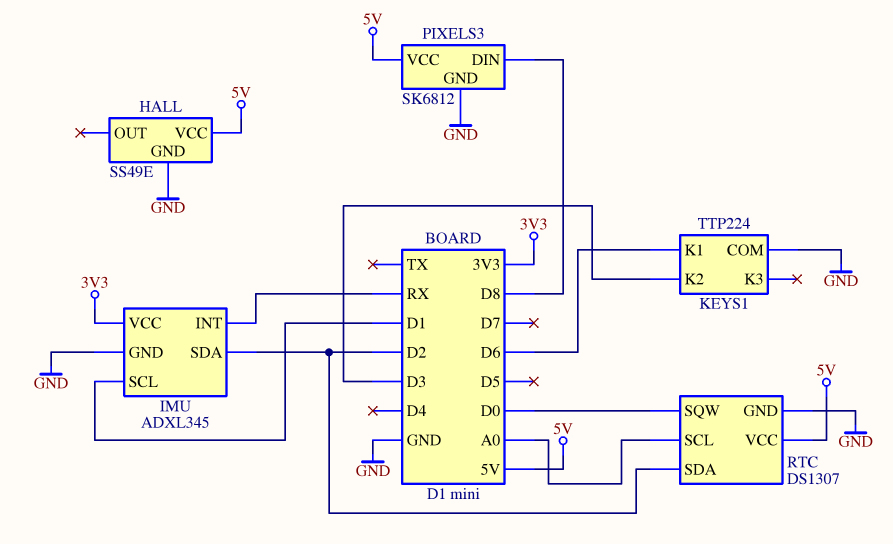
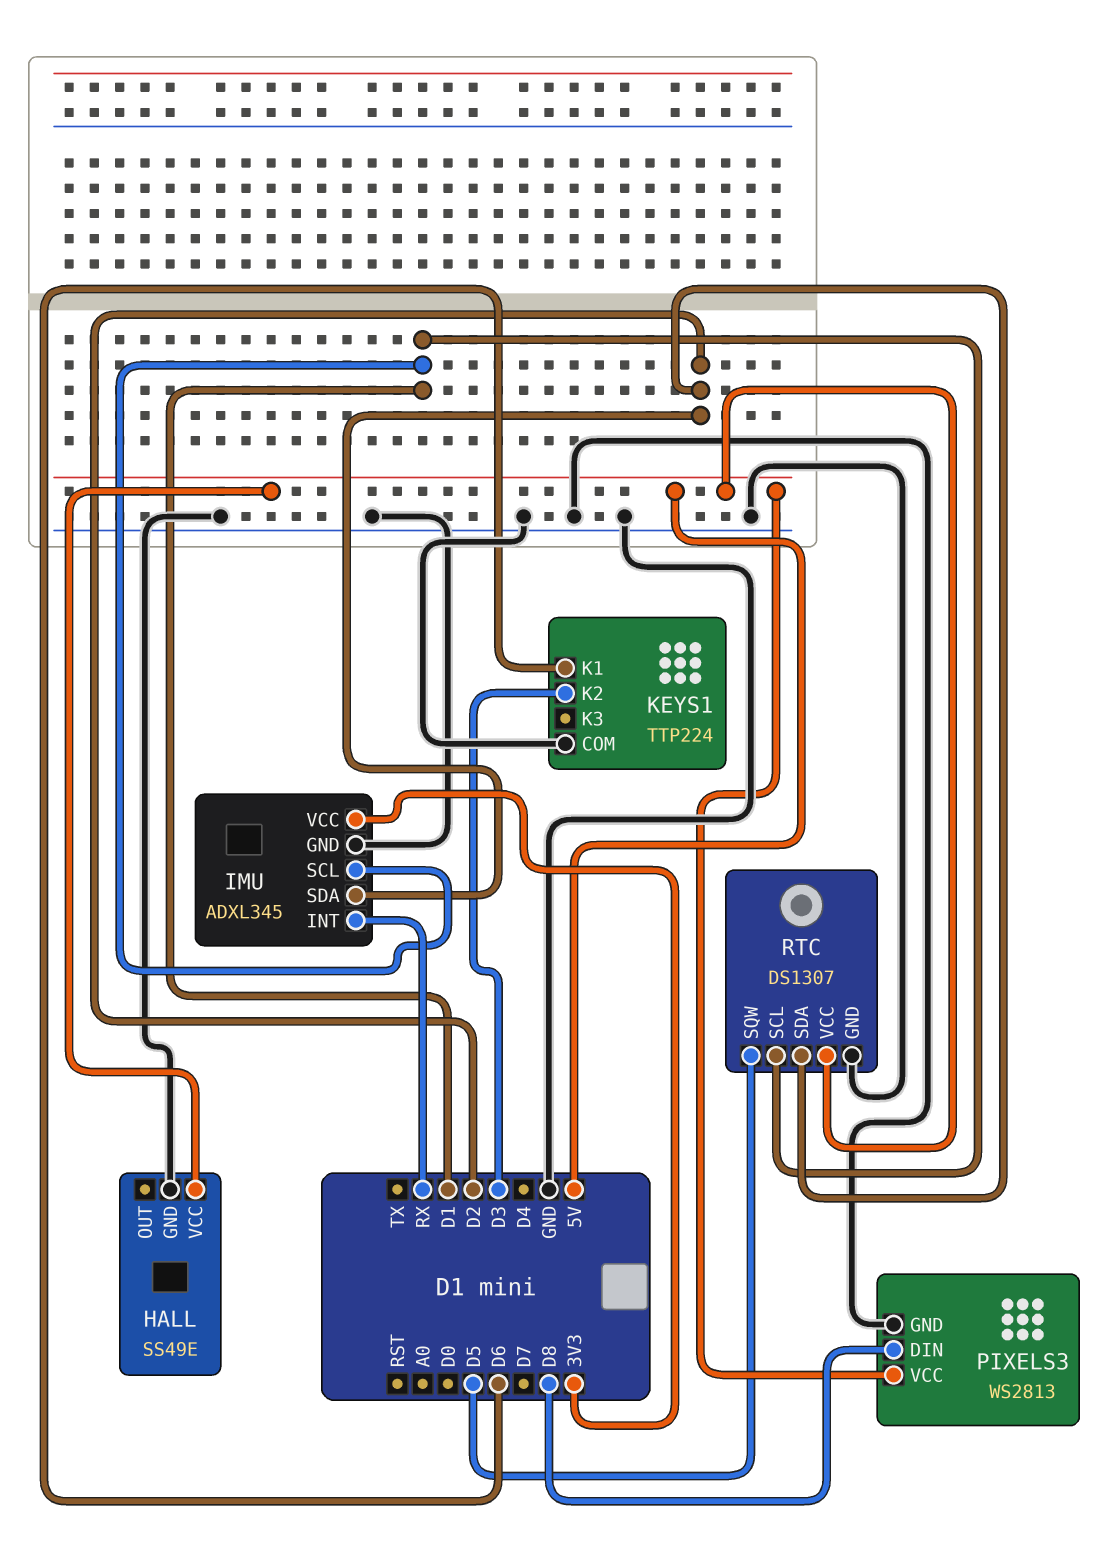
PIXELS3: SK6812 -> WS2813
RTC pin SCL: A0 -> D1
RTC pin SQW: D0 -> D5

